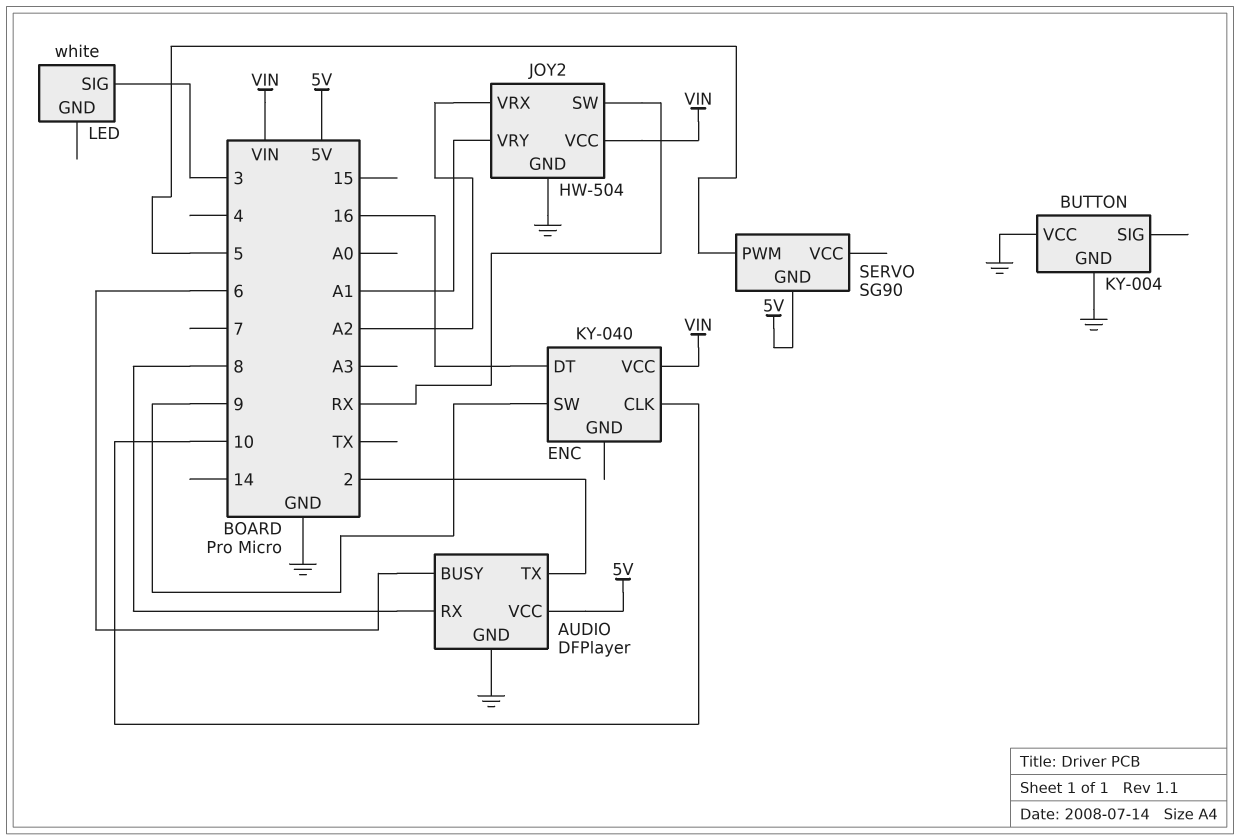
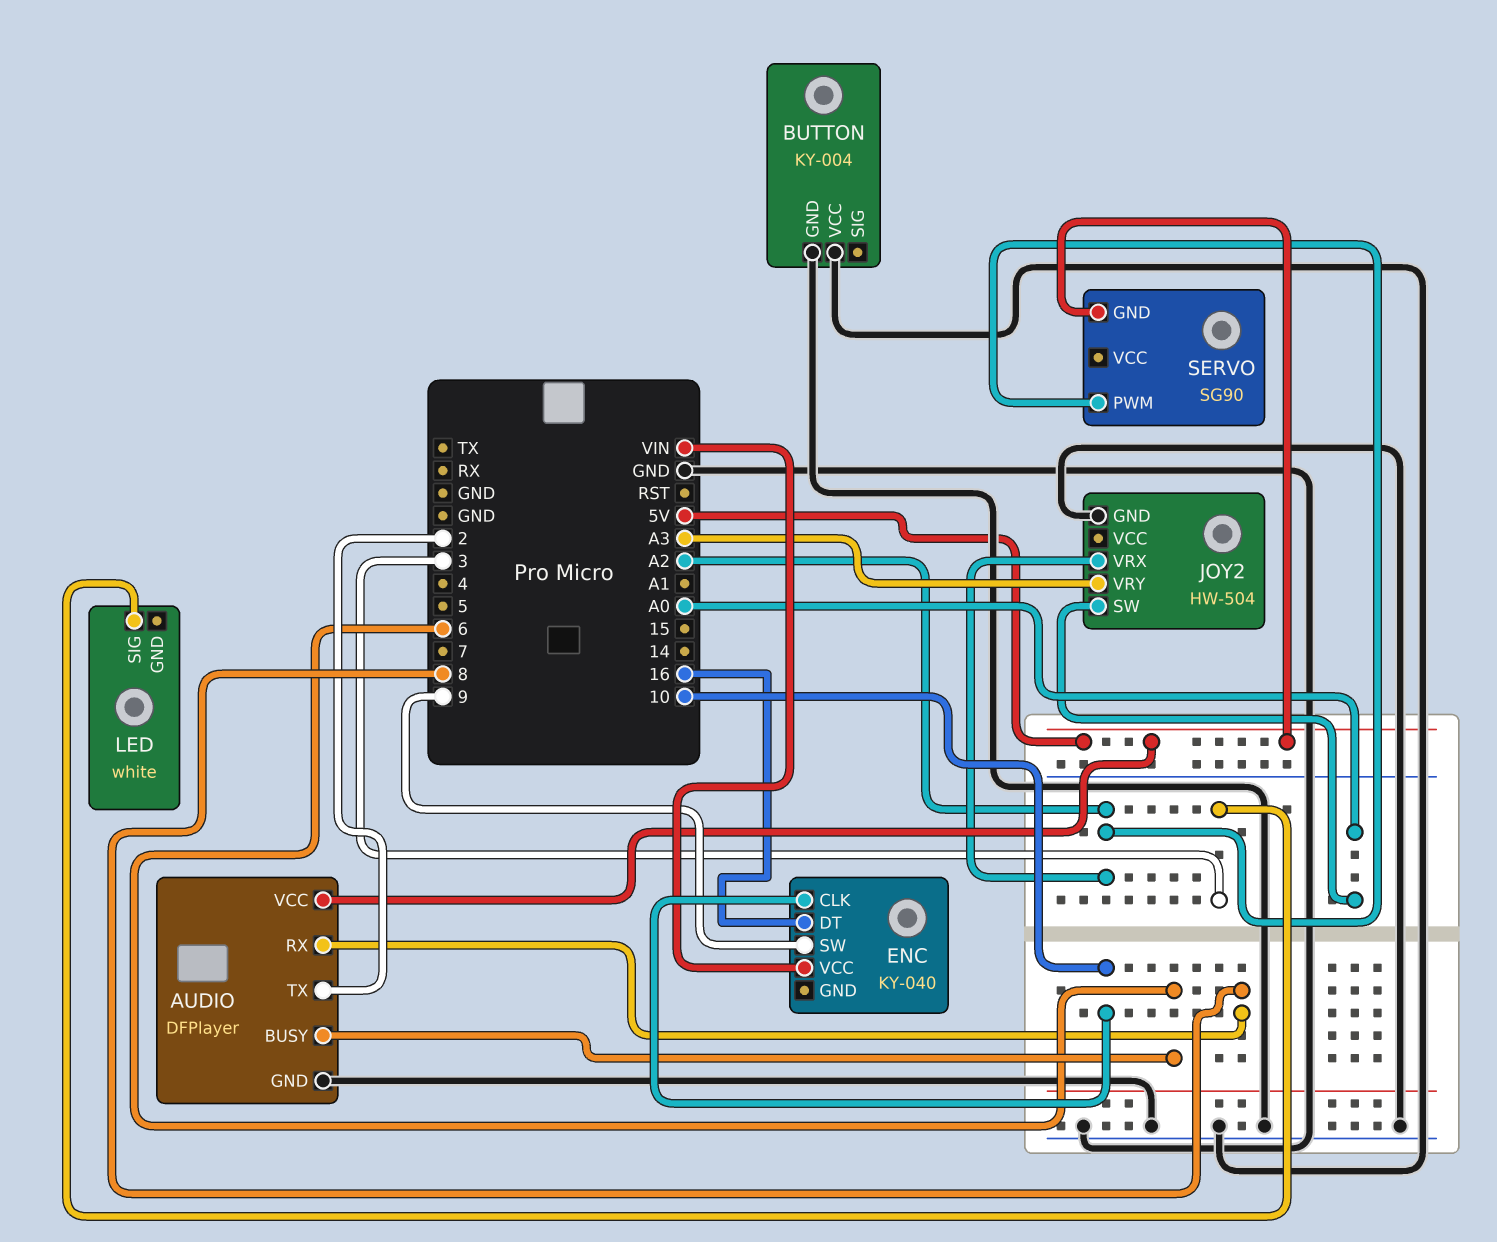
JOY2 pin SW: RX -> A0
JOY2 pin VCC: VIN -> none
JOY2 pin VRY: A1 -> A3
SERVO pin PWM: 5 -> A2

